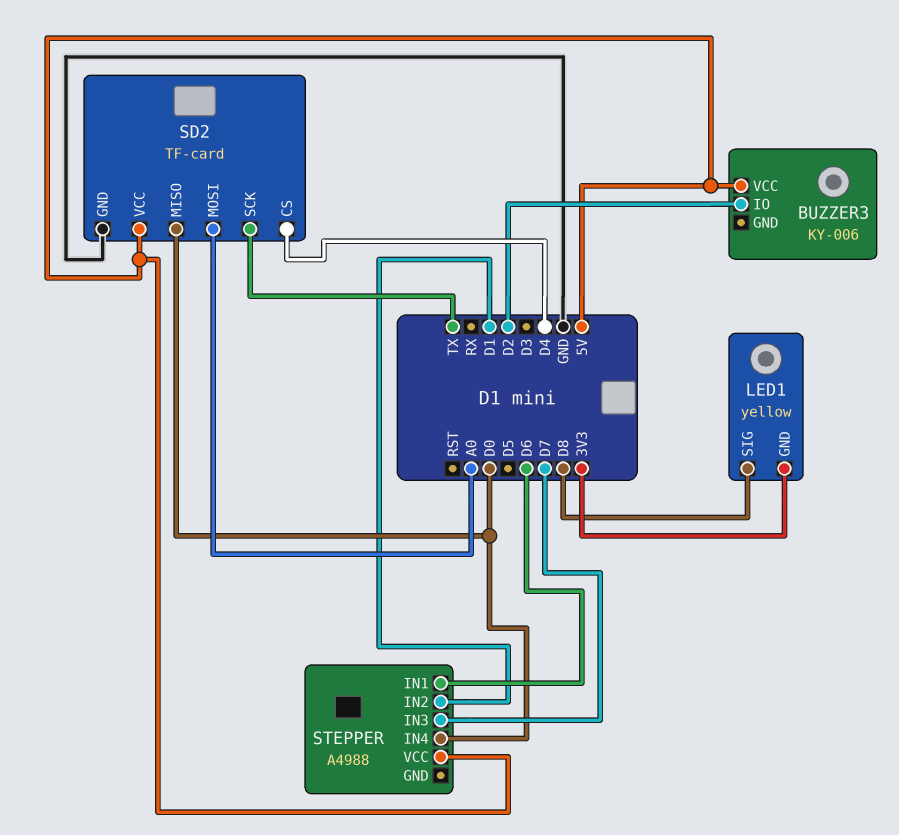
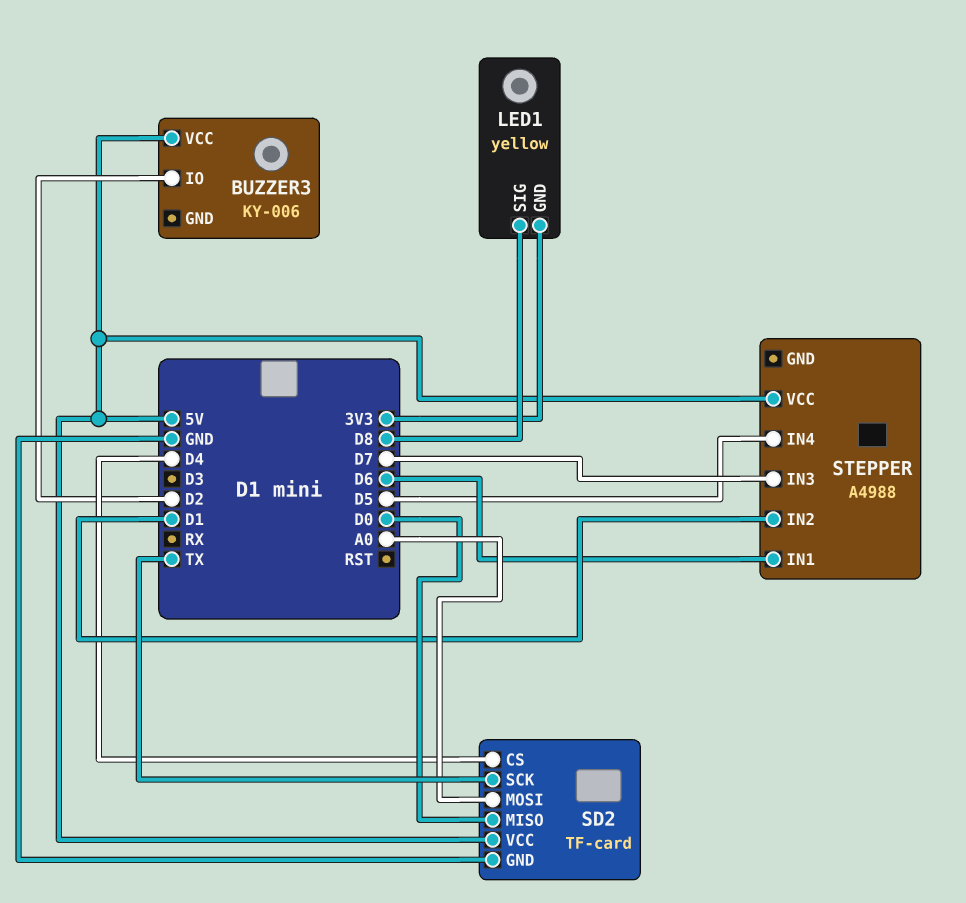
STEPPER pin IN4: D0 -> D5

